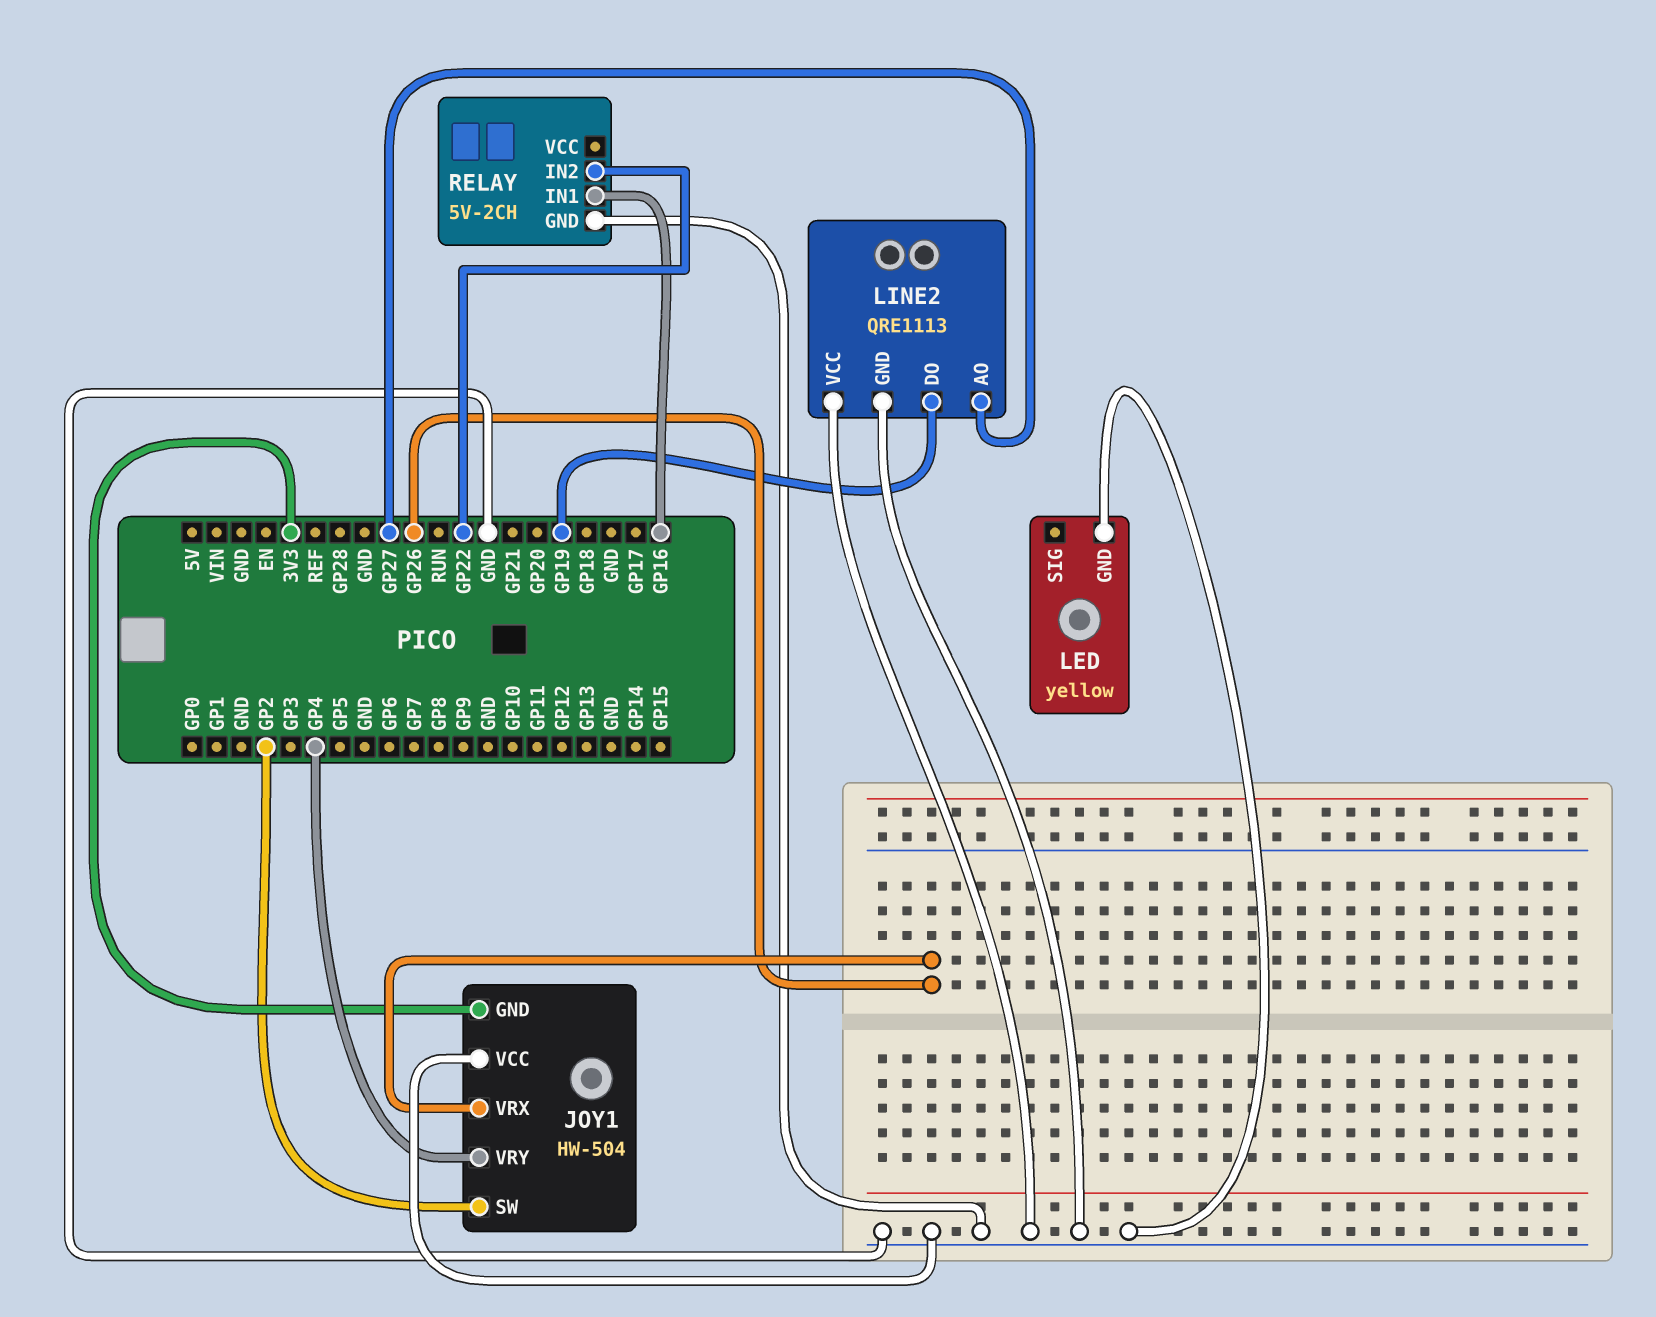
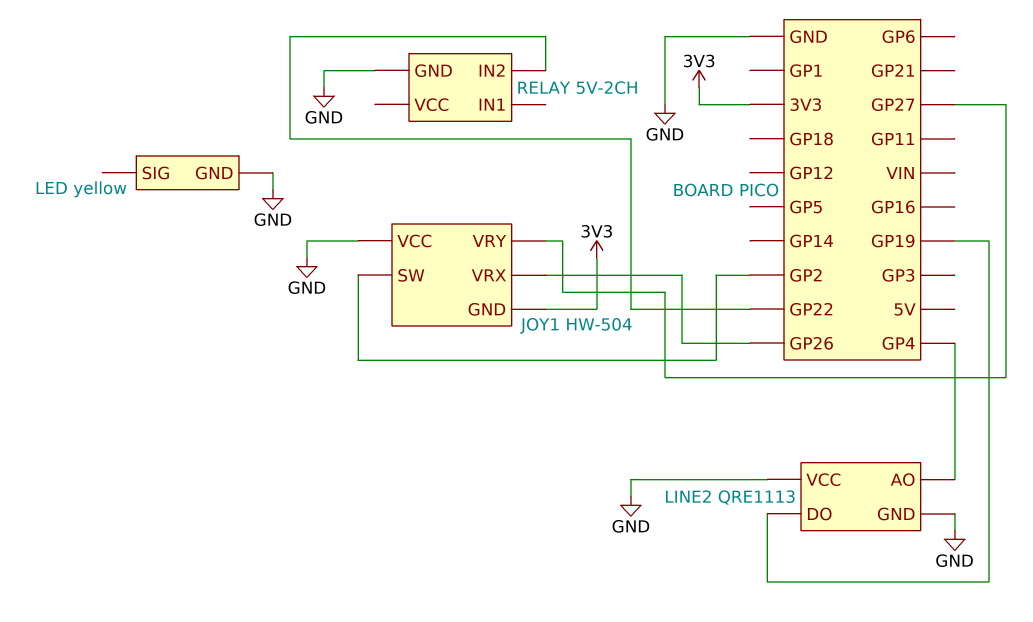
JOY1 pin VRY: GP4 -> GP27
LINE2 pin AO: GP27 -> GP4
RELAY pin IN1: GP16 -> none

